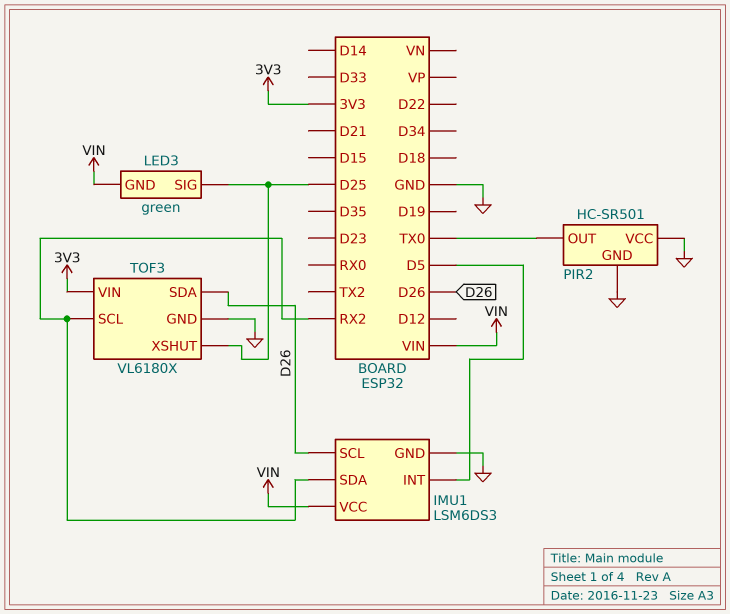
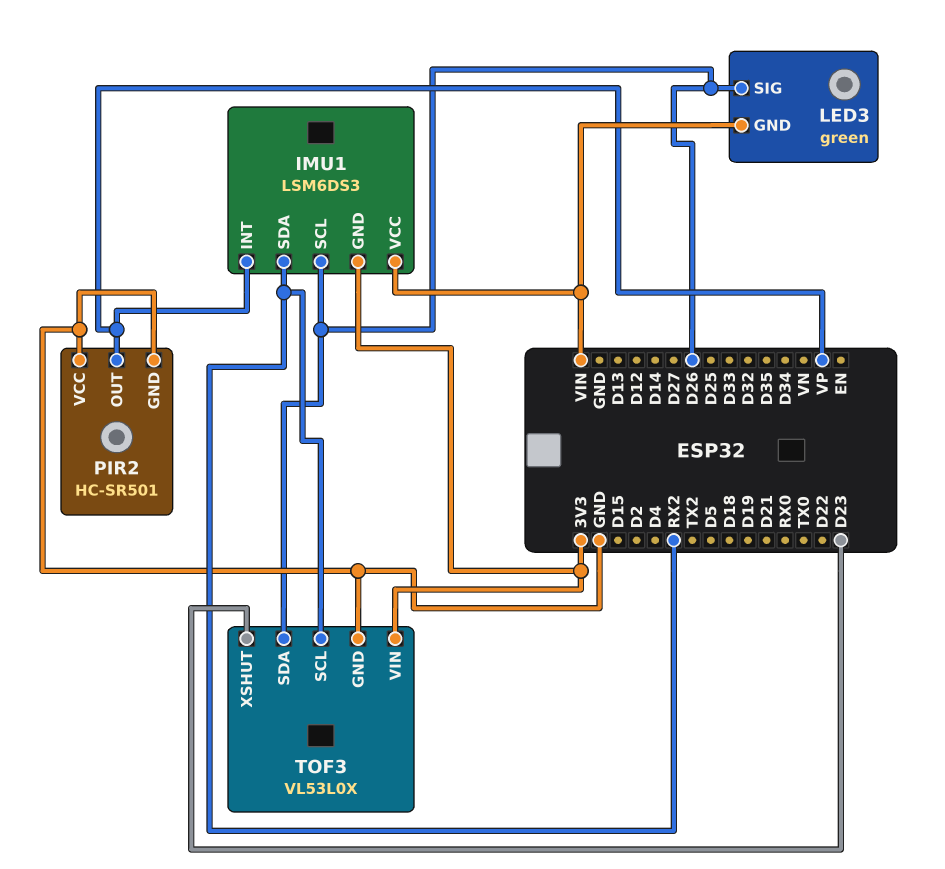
IMU1 pin GND: GND -> 3V3
IMU1 pin INT: D5 -> VP
LED3 pin SIG: D25 -> D26
PIR2 pin OUT: TX0 -> VP
TOF3: VL6180X -> VL53L0X
TOF3 pin XSHUT: D25 -> D23

